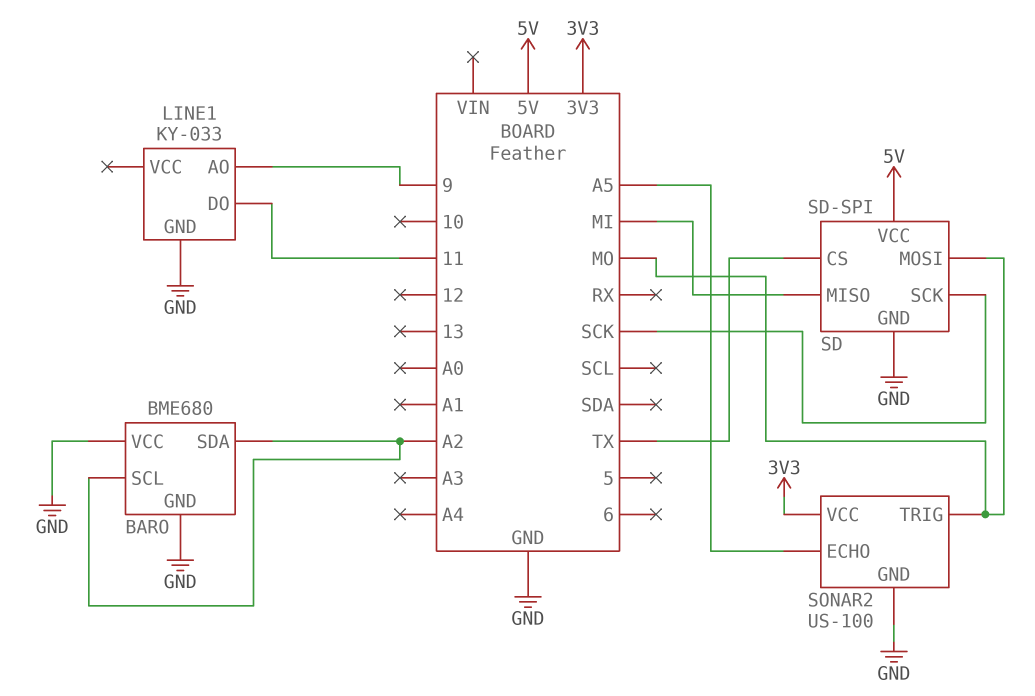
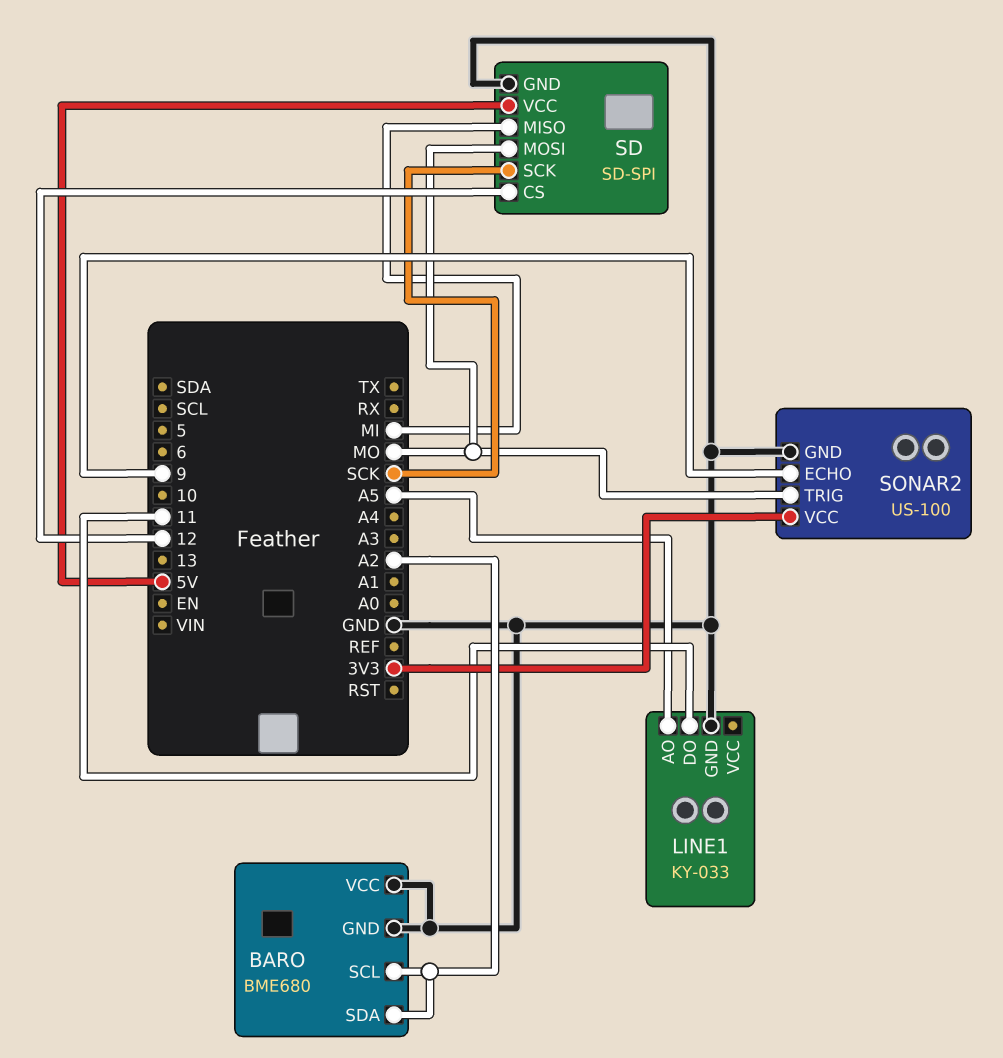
LINE1 pin AO: 9 -> A5
SD pin CS: TX -> 12
SONAR2 pin ECHO: A5 -> 9

